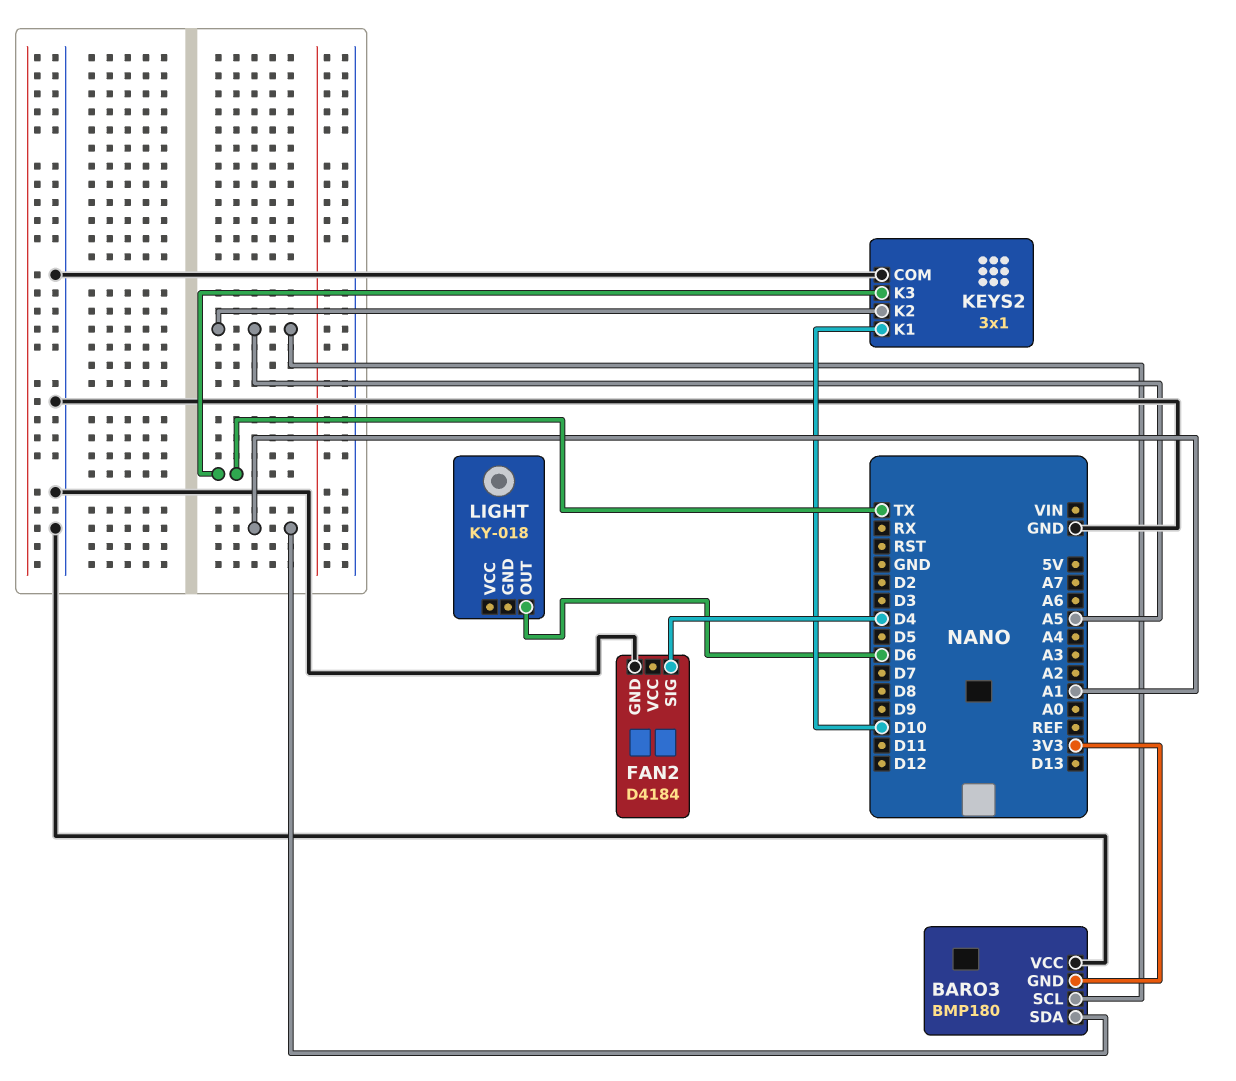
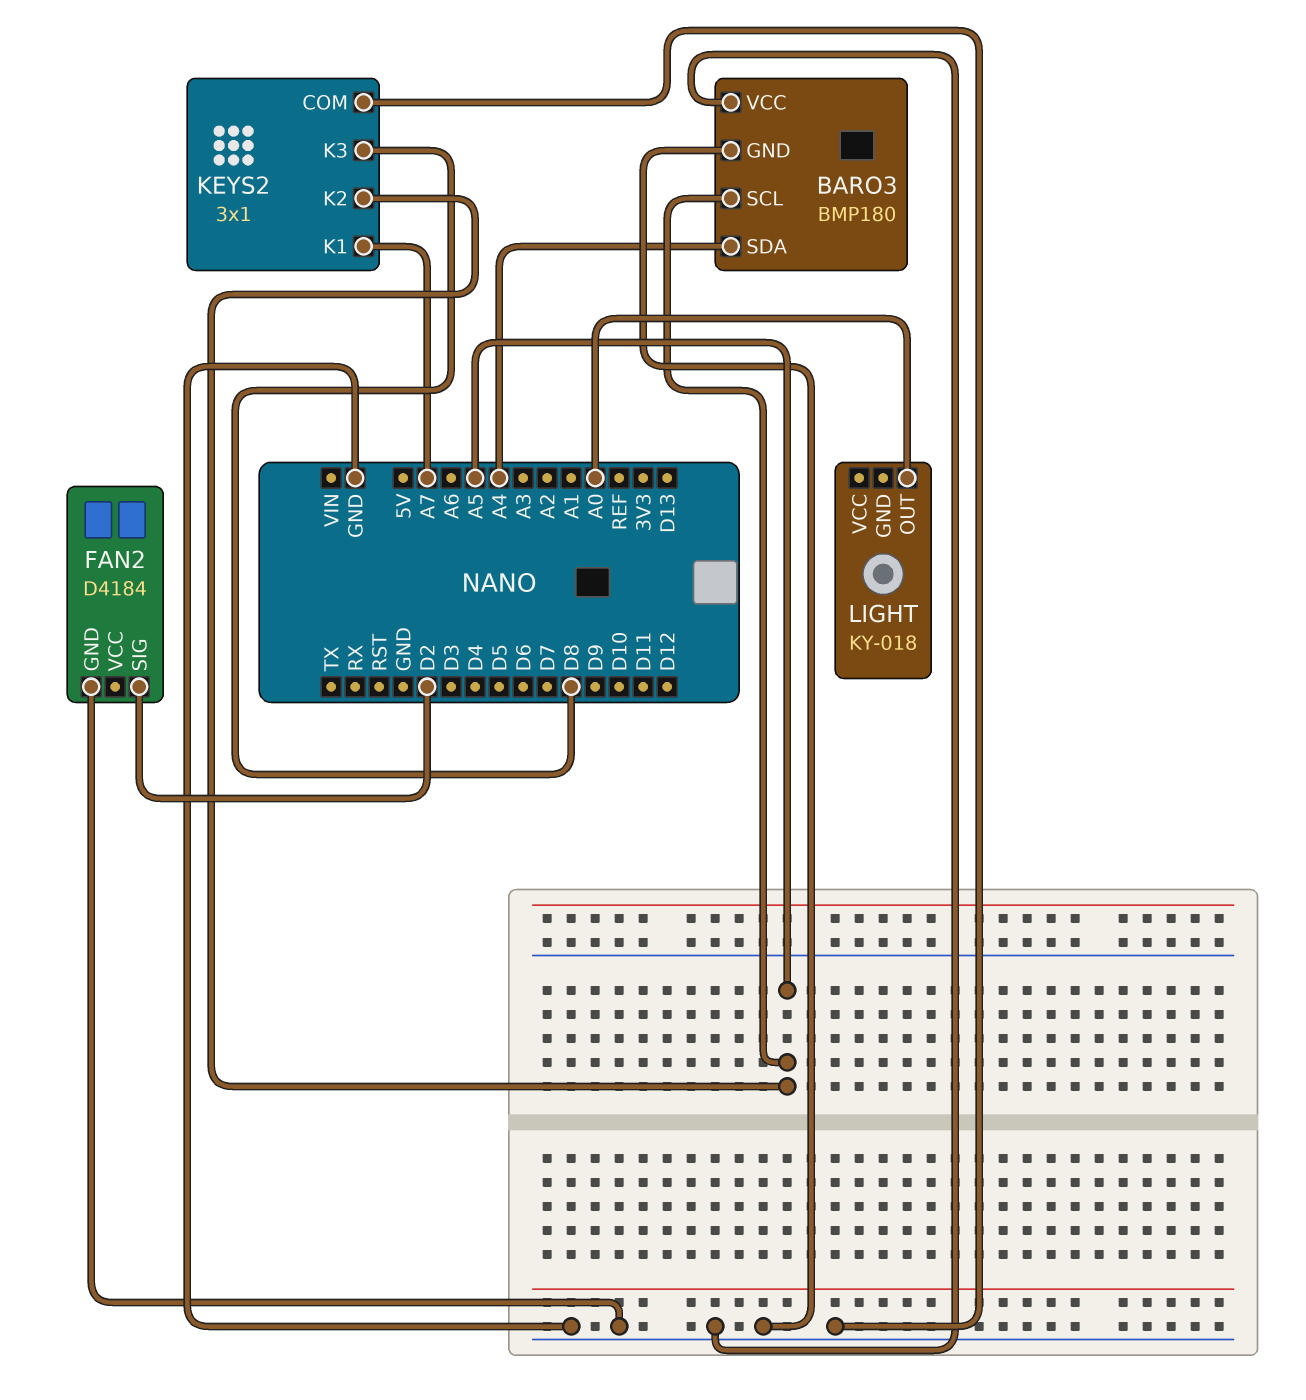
BARO3 pin GND: 3V3 -> GND
BARO3 pin SDA: A1 -> A4
FAN2 pin SIG: D4 -> D2
KEYS2 pin K1: D10 -> A7
KEYS2 pin K3: TX -> D8
LIGHT pin OUT: D6 -> A0

